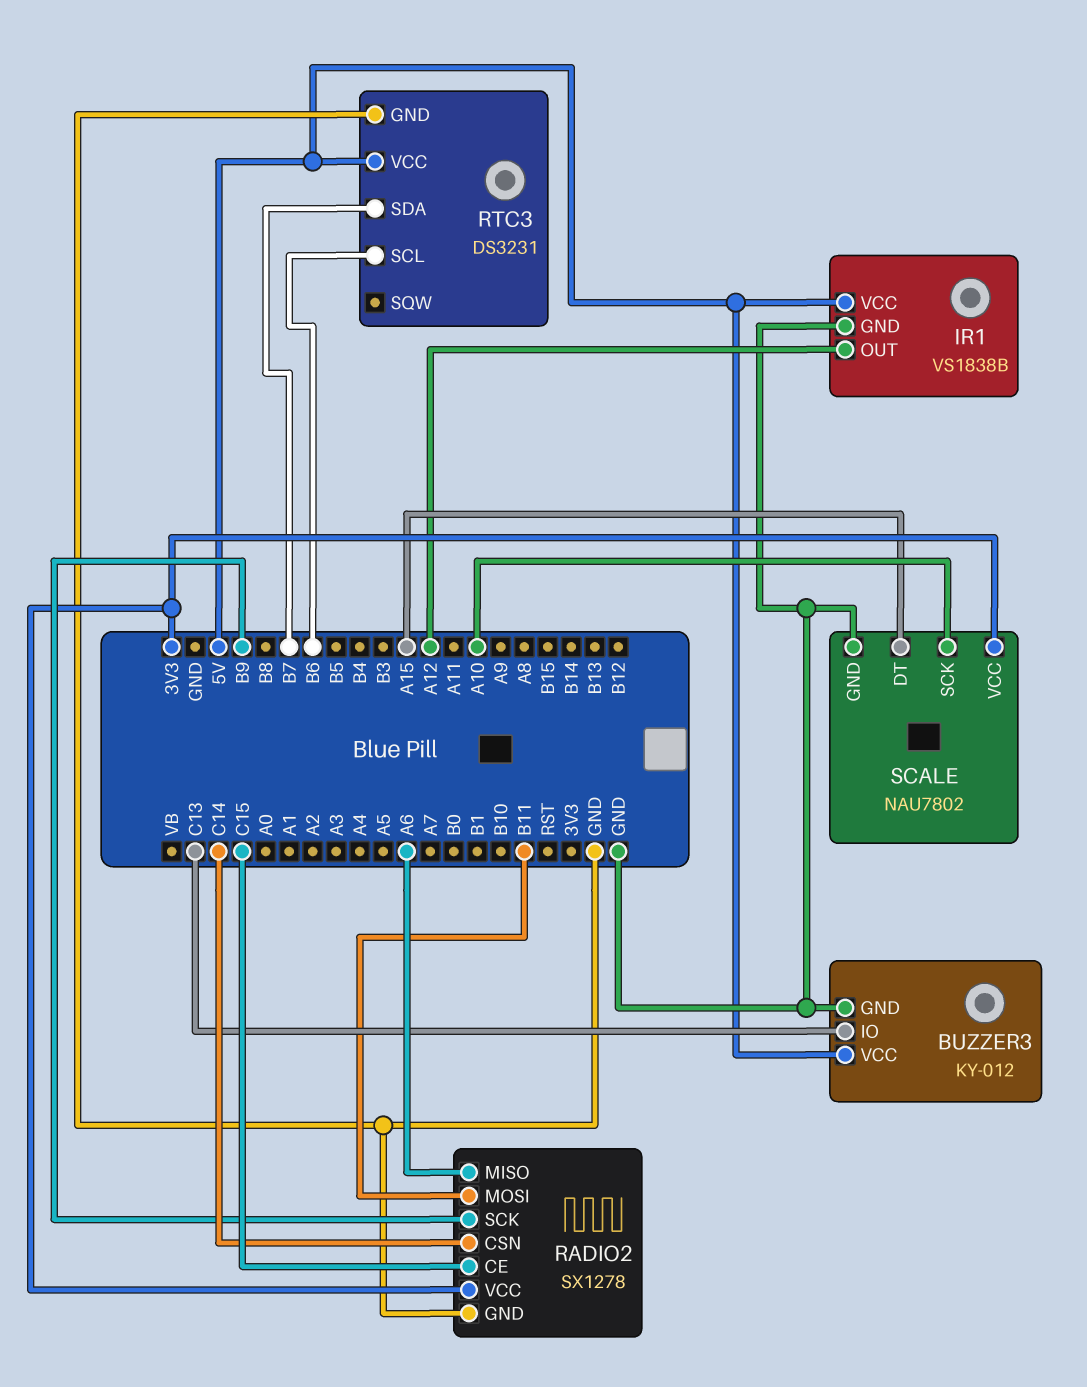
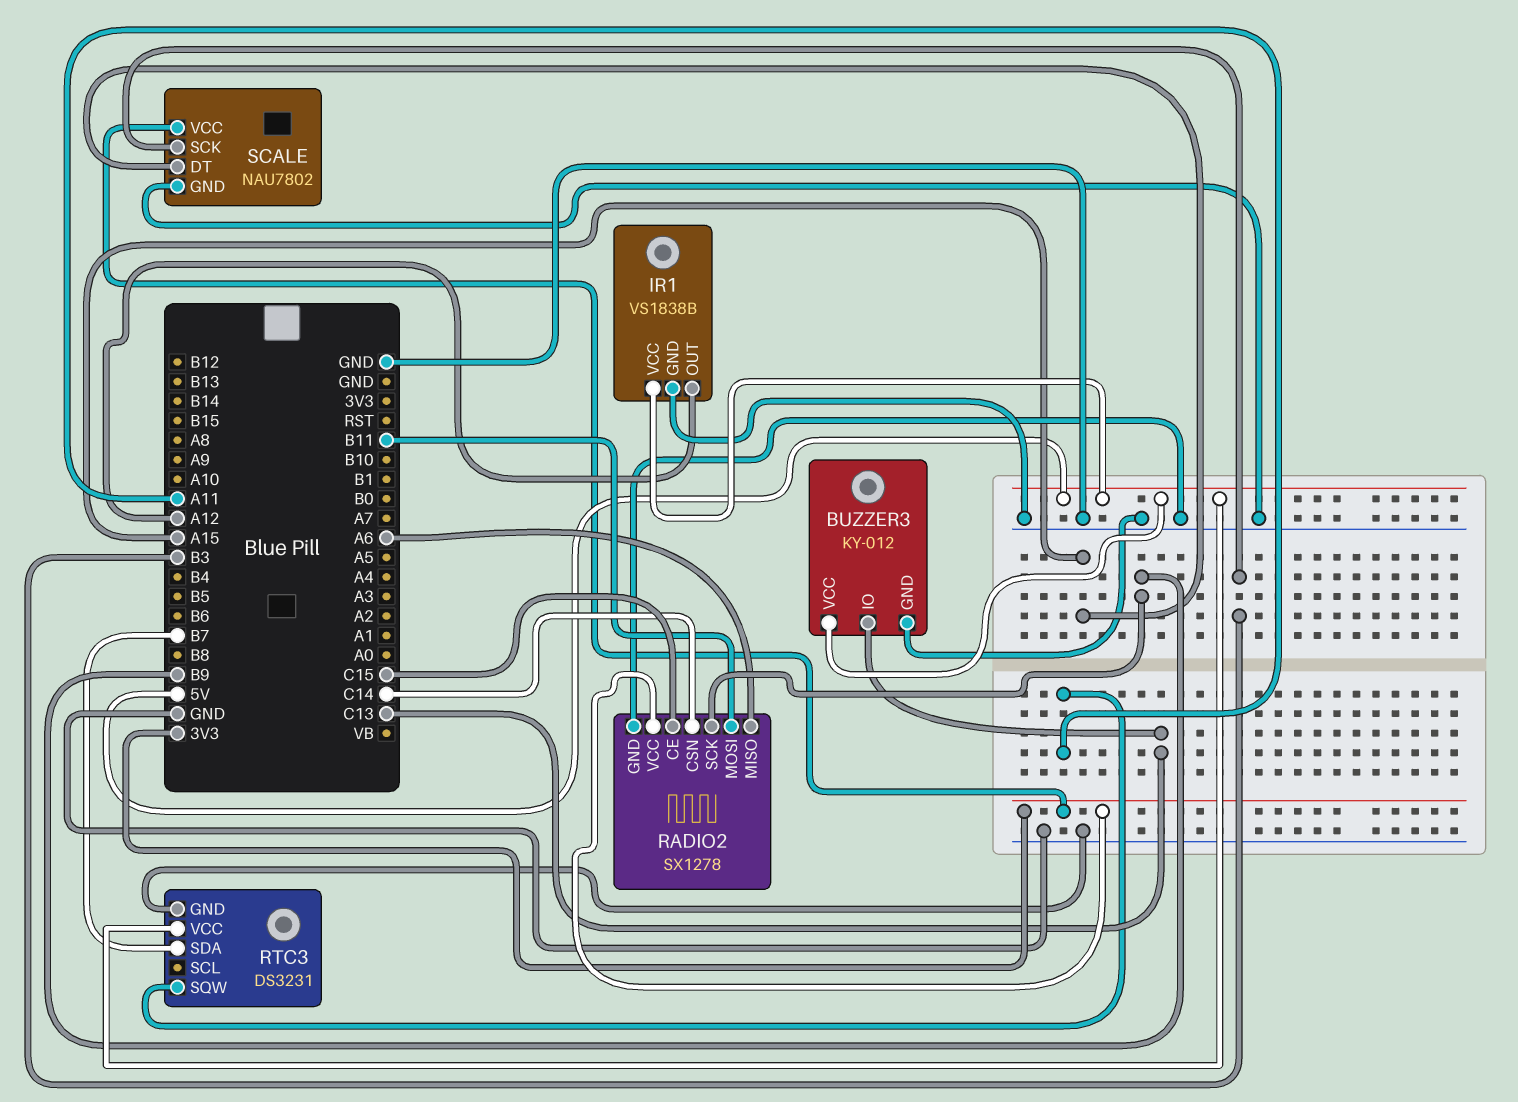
RTC3 pin SCL: B6 -> none
RTC3 pin SQW: none -> A11
SCALE pin SCK: A10 -> B3

